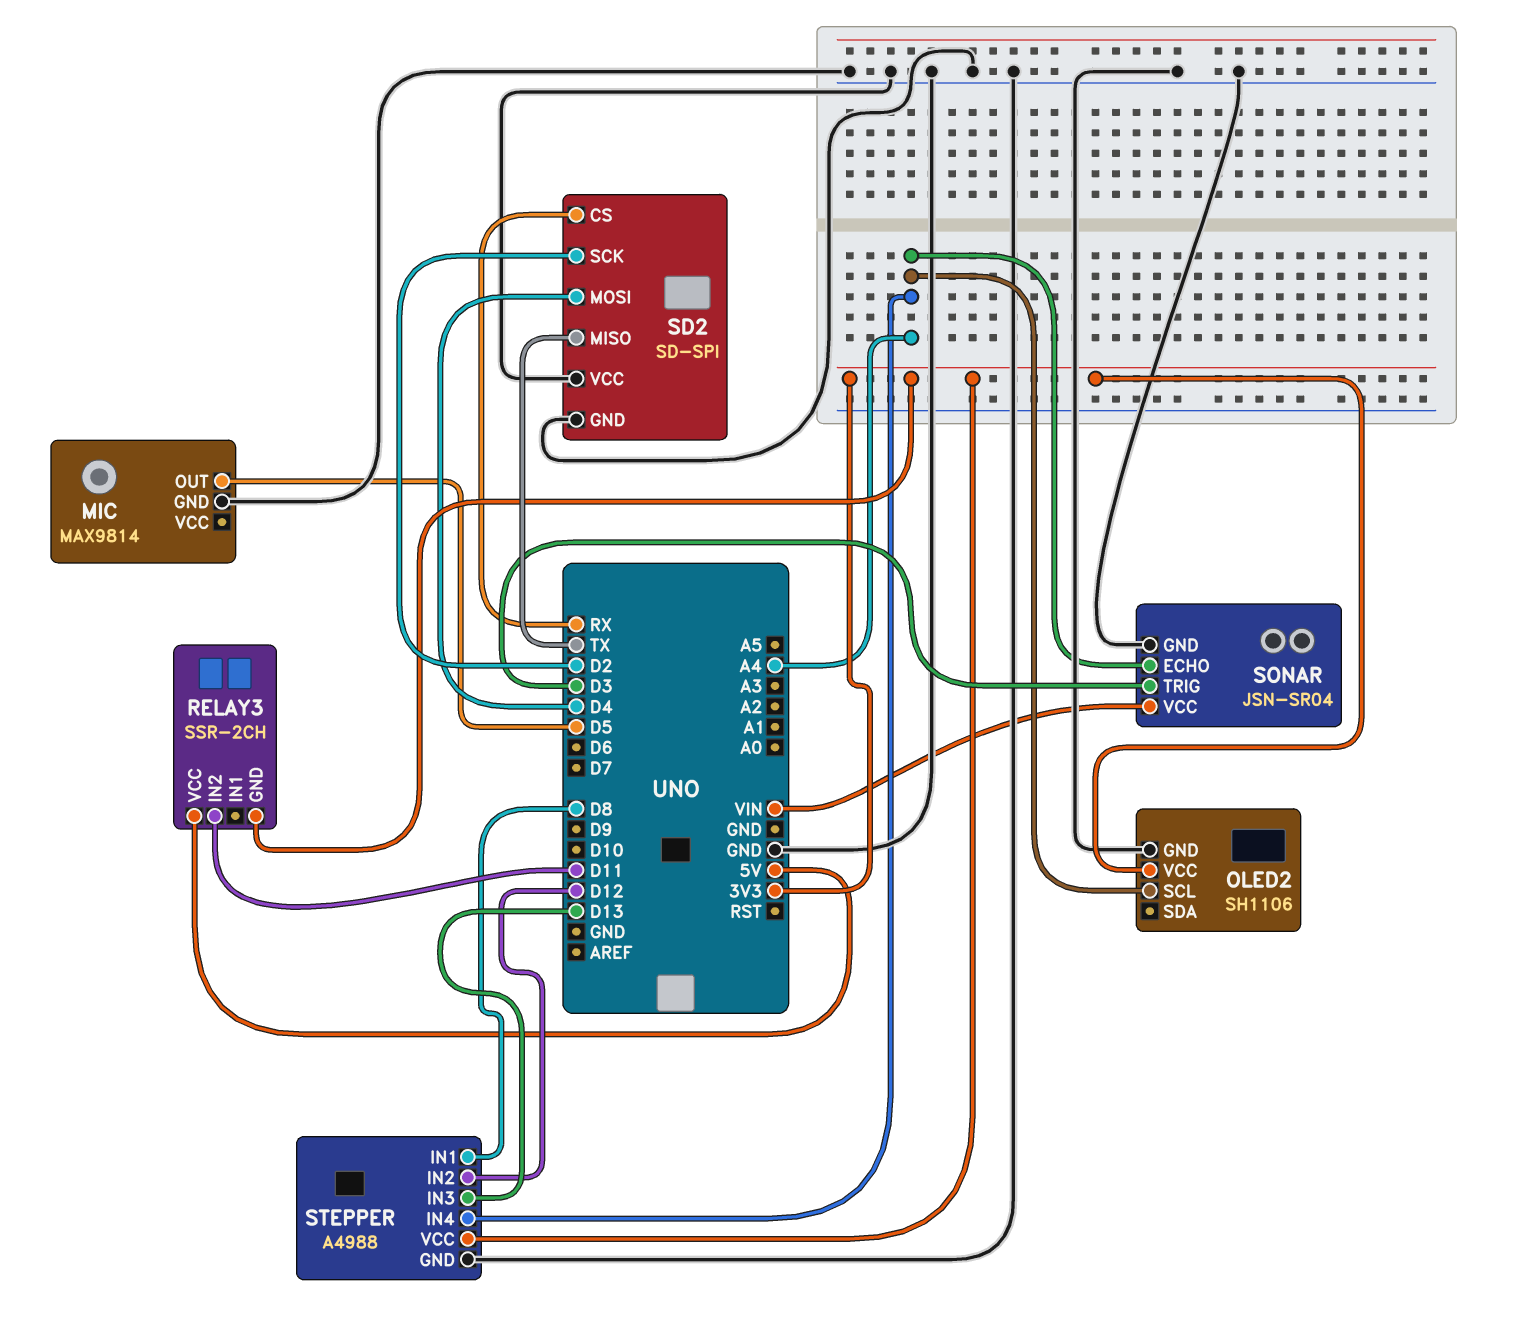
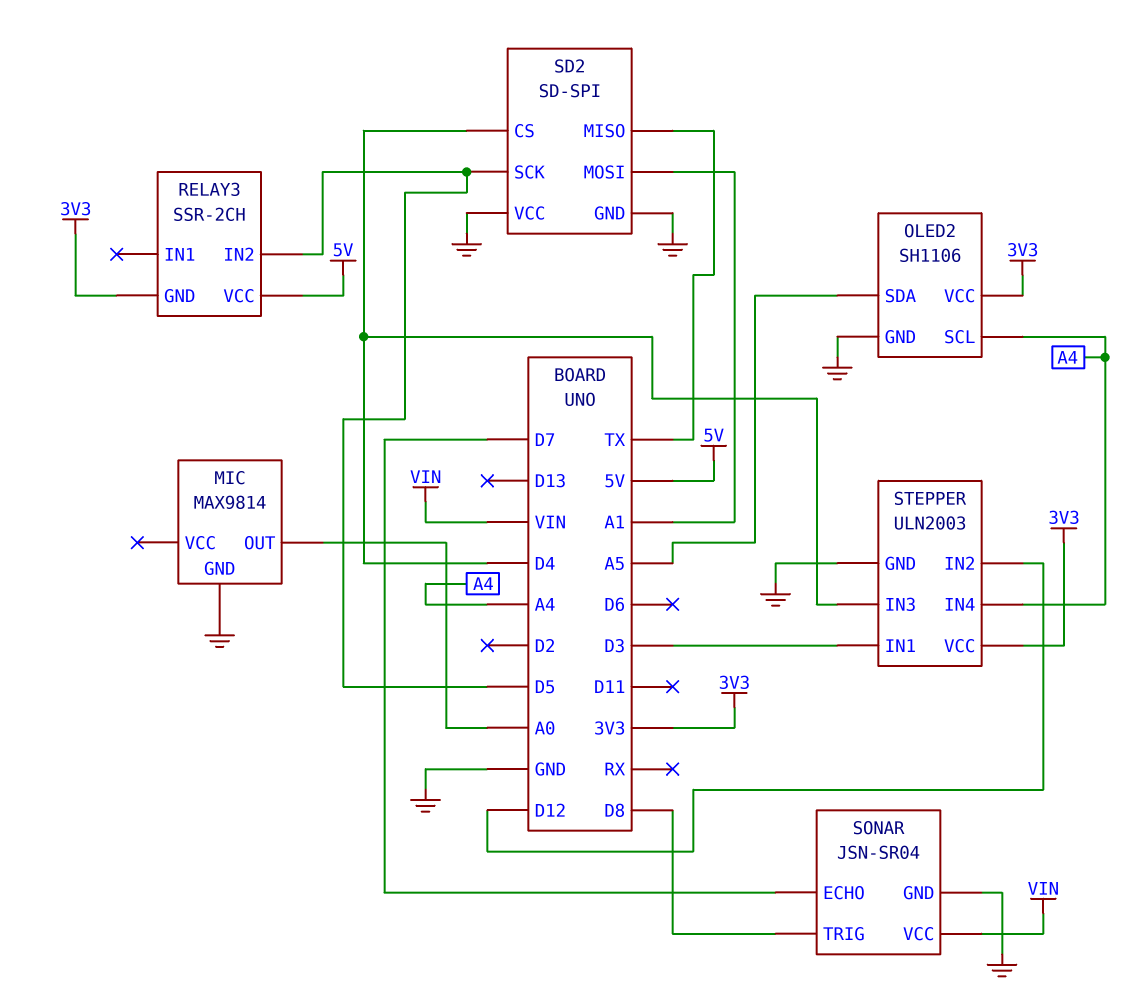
MIC pin OUT: D5 -> A0
OLED2 pin SDA: none -> A5
RELAY3 pin IN2: D11 -> D5
SD2 pin CS: RX -> D4
SD2 pin MOSI: D4 -> A1
SD2 pin SCK: D2 -> D5
SONAR pin ECHO: A4 -> D7
SONAR pin TRIG: D3 -> D8
STEPPER: A4988 -> ULN2003
STEPPER pin IN1: D8 -> D3
STEPPER pin IN3: D13 -> D4

